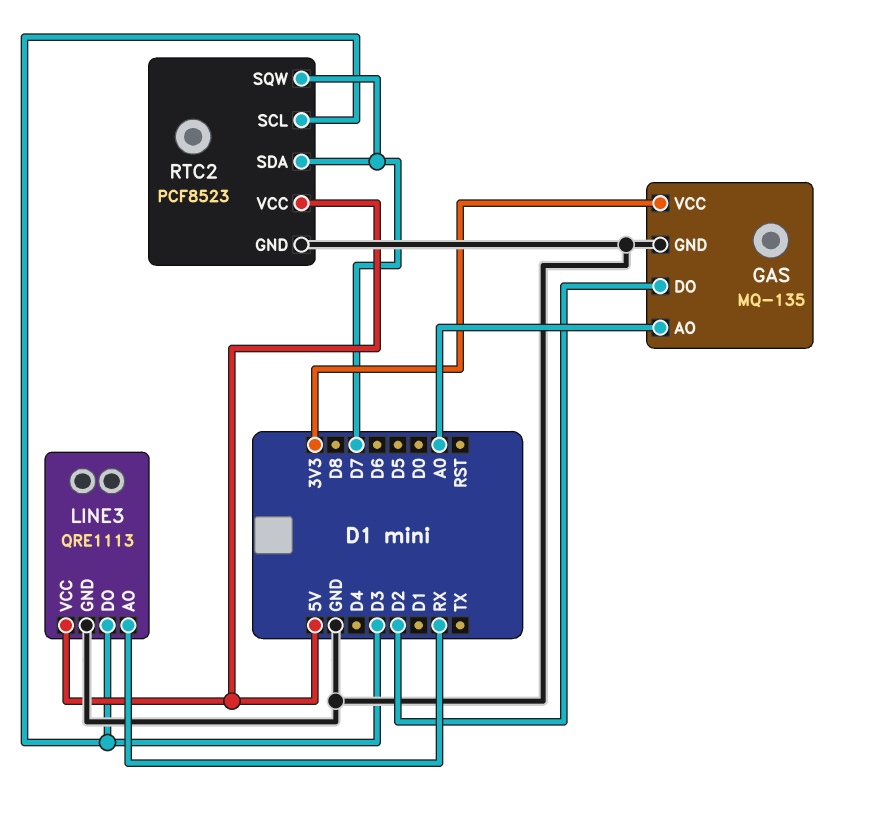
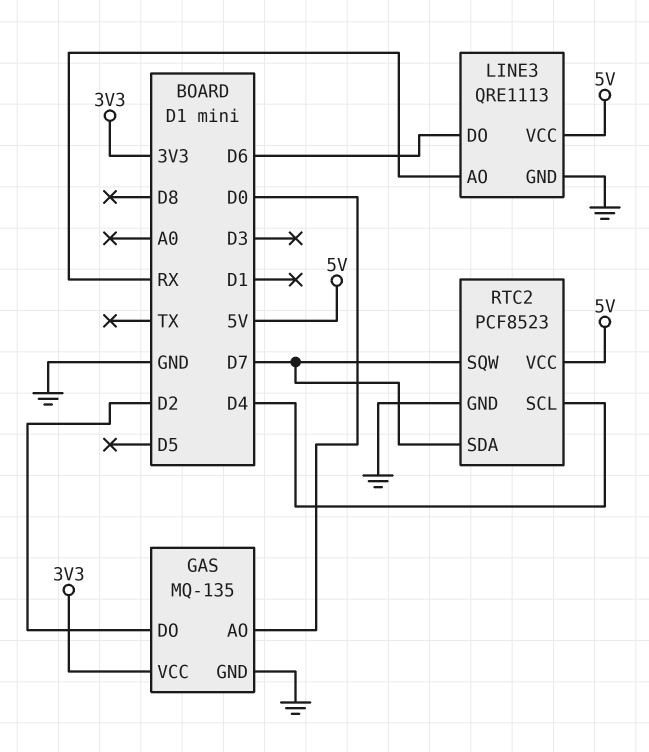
GAS pin AO: A0 -> D0
LINE3 pin DO: D3 -> D6
RTC2 pin SCL: D3 -> D4

